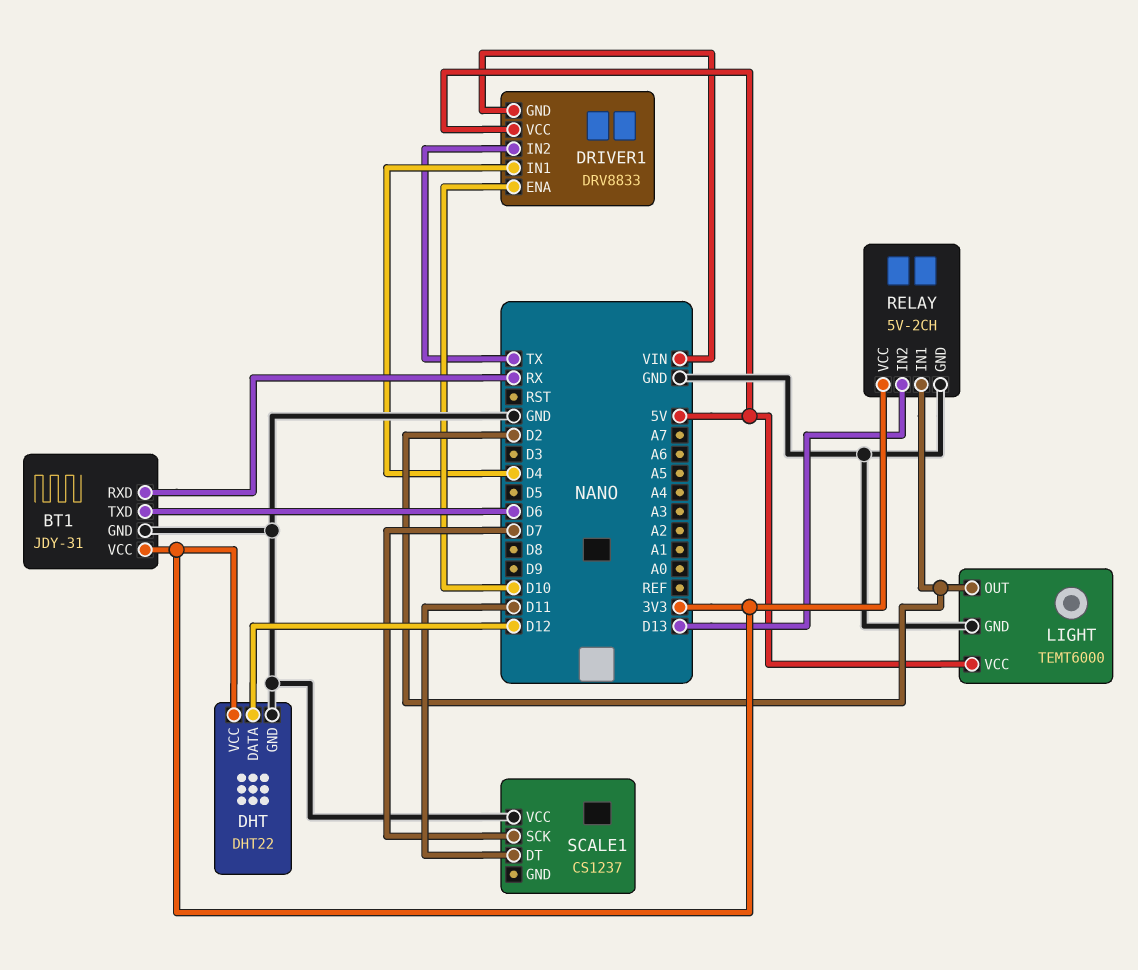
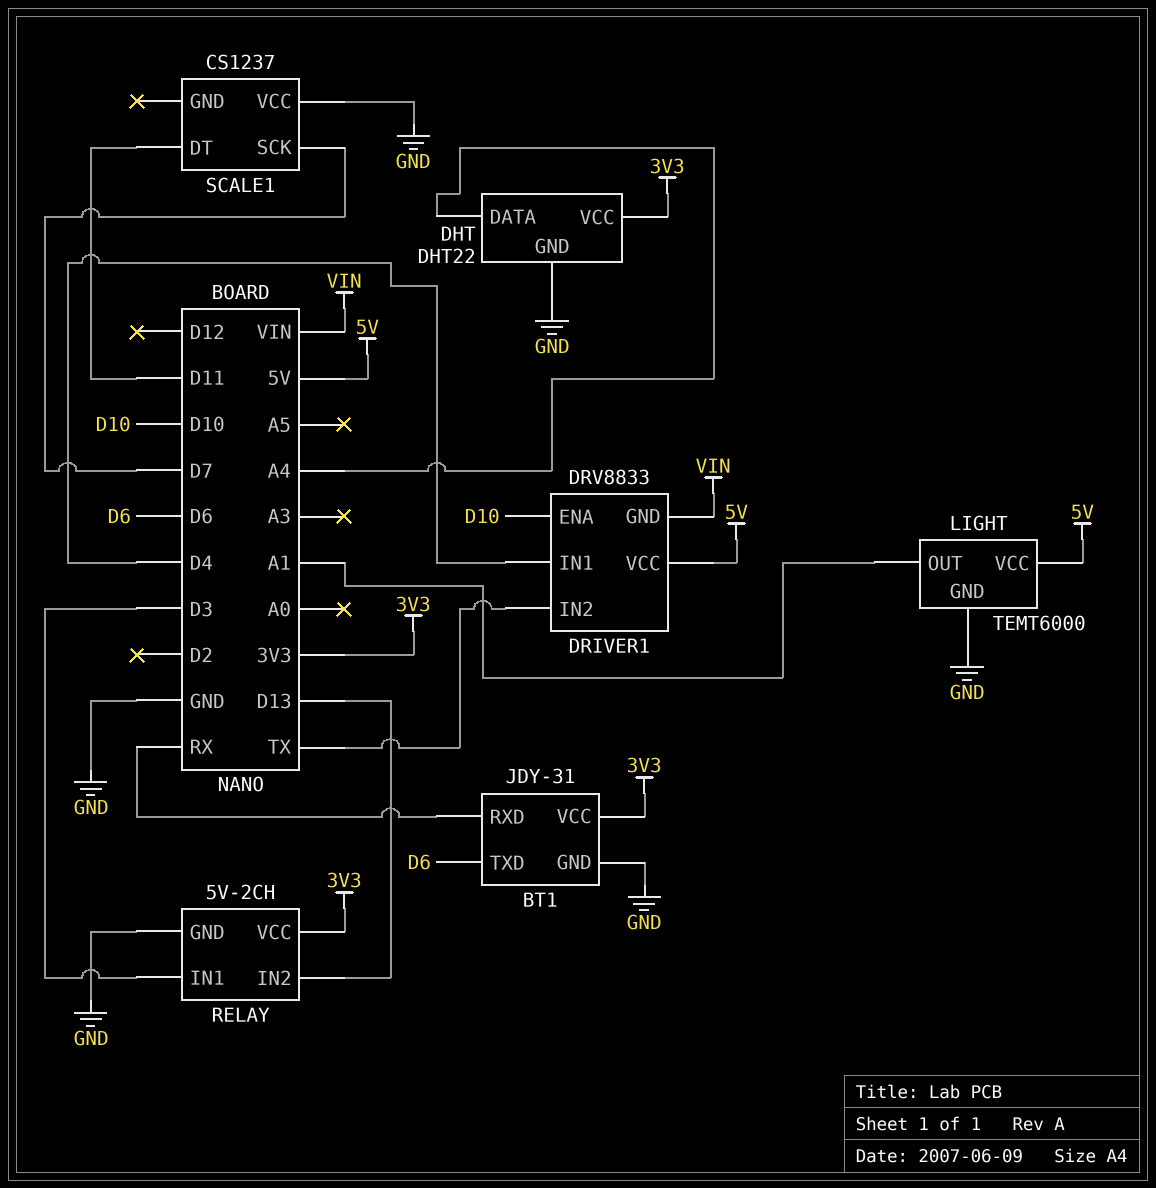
DHT pin DATA: D12 -> A4
LIGHT pin OUT: D2 -> A1
RELAY pin IN1: D2 -> D3

